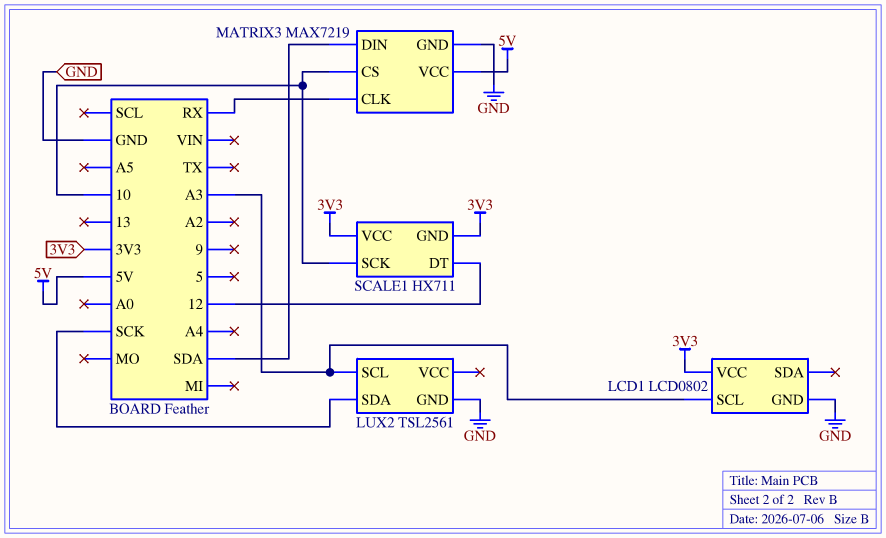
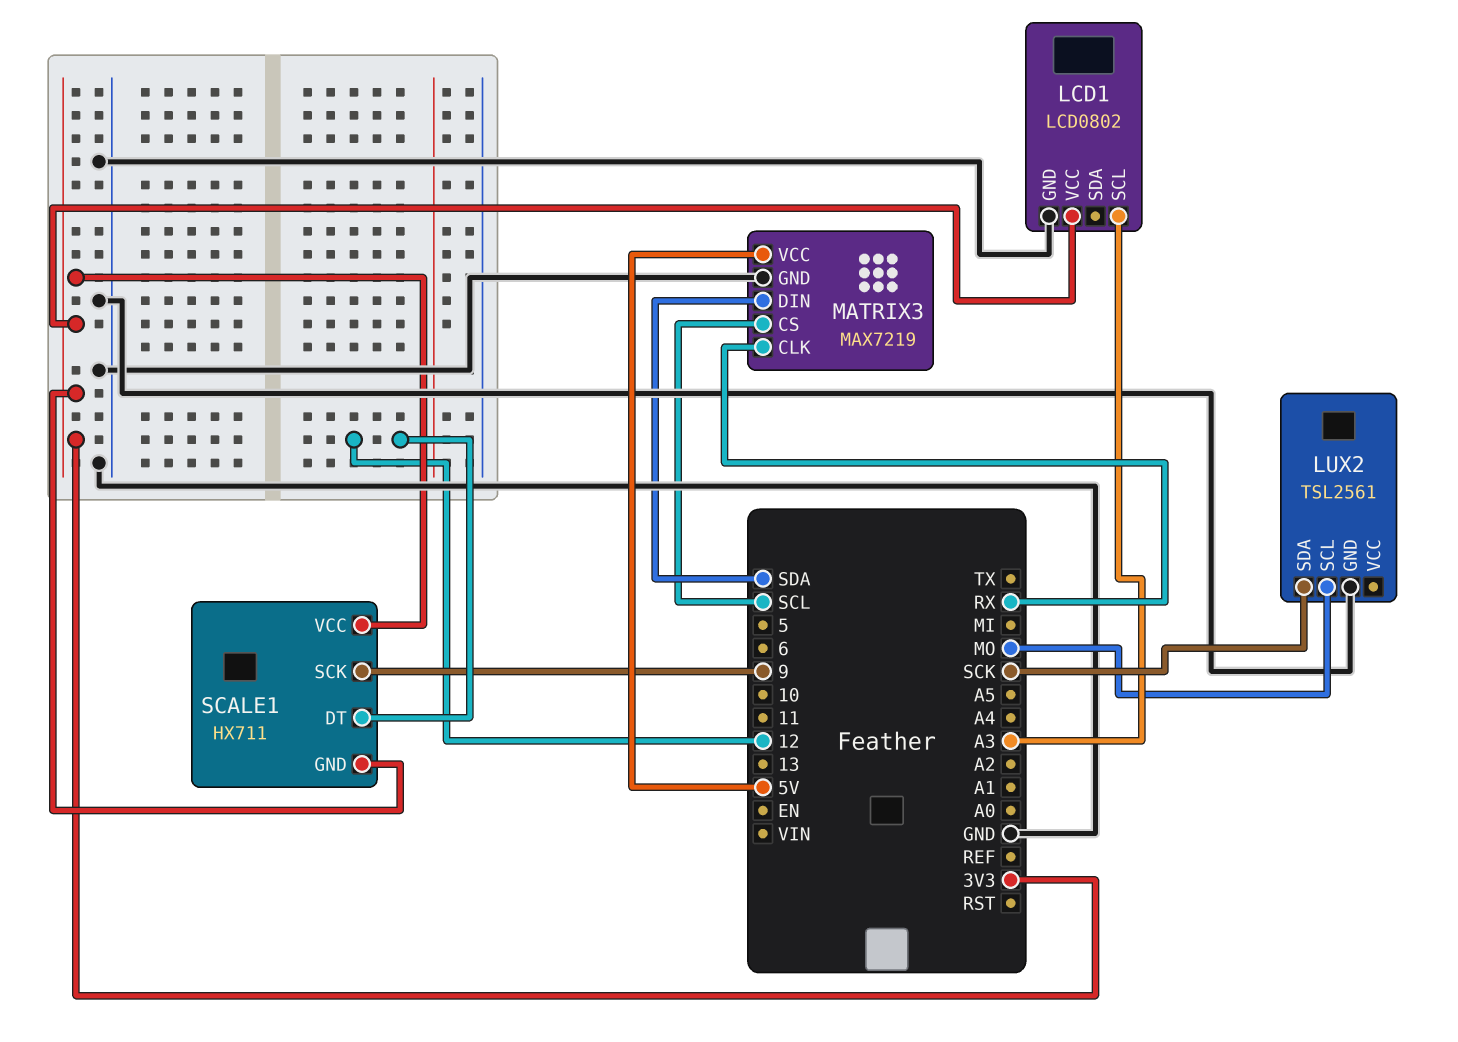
LUX2 pin SCL: A3 -> MO
MATRIX3 pin CS: 10 -> SCL
SCALE1 pin SCK: 10 -> 9

